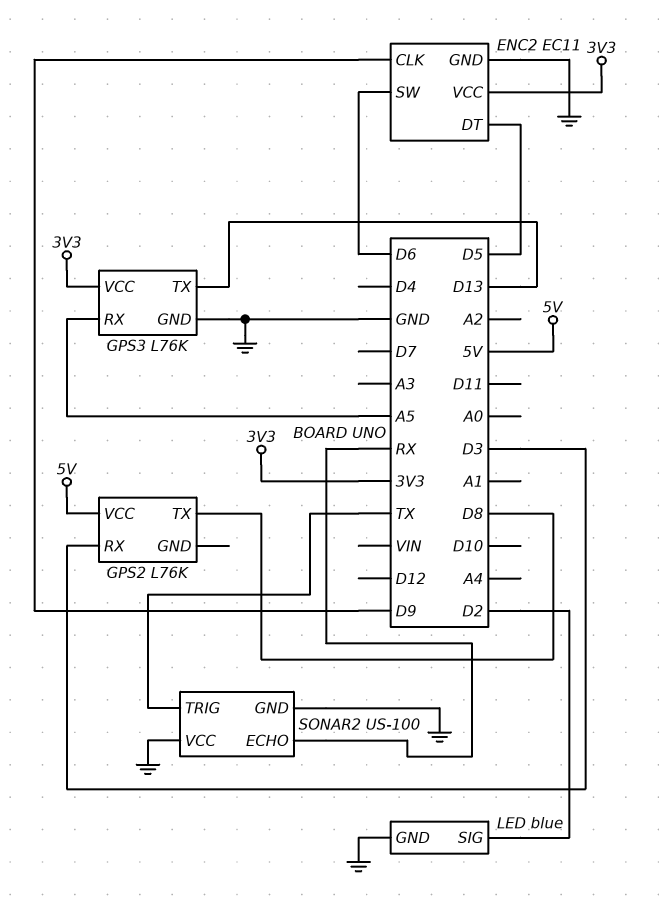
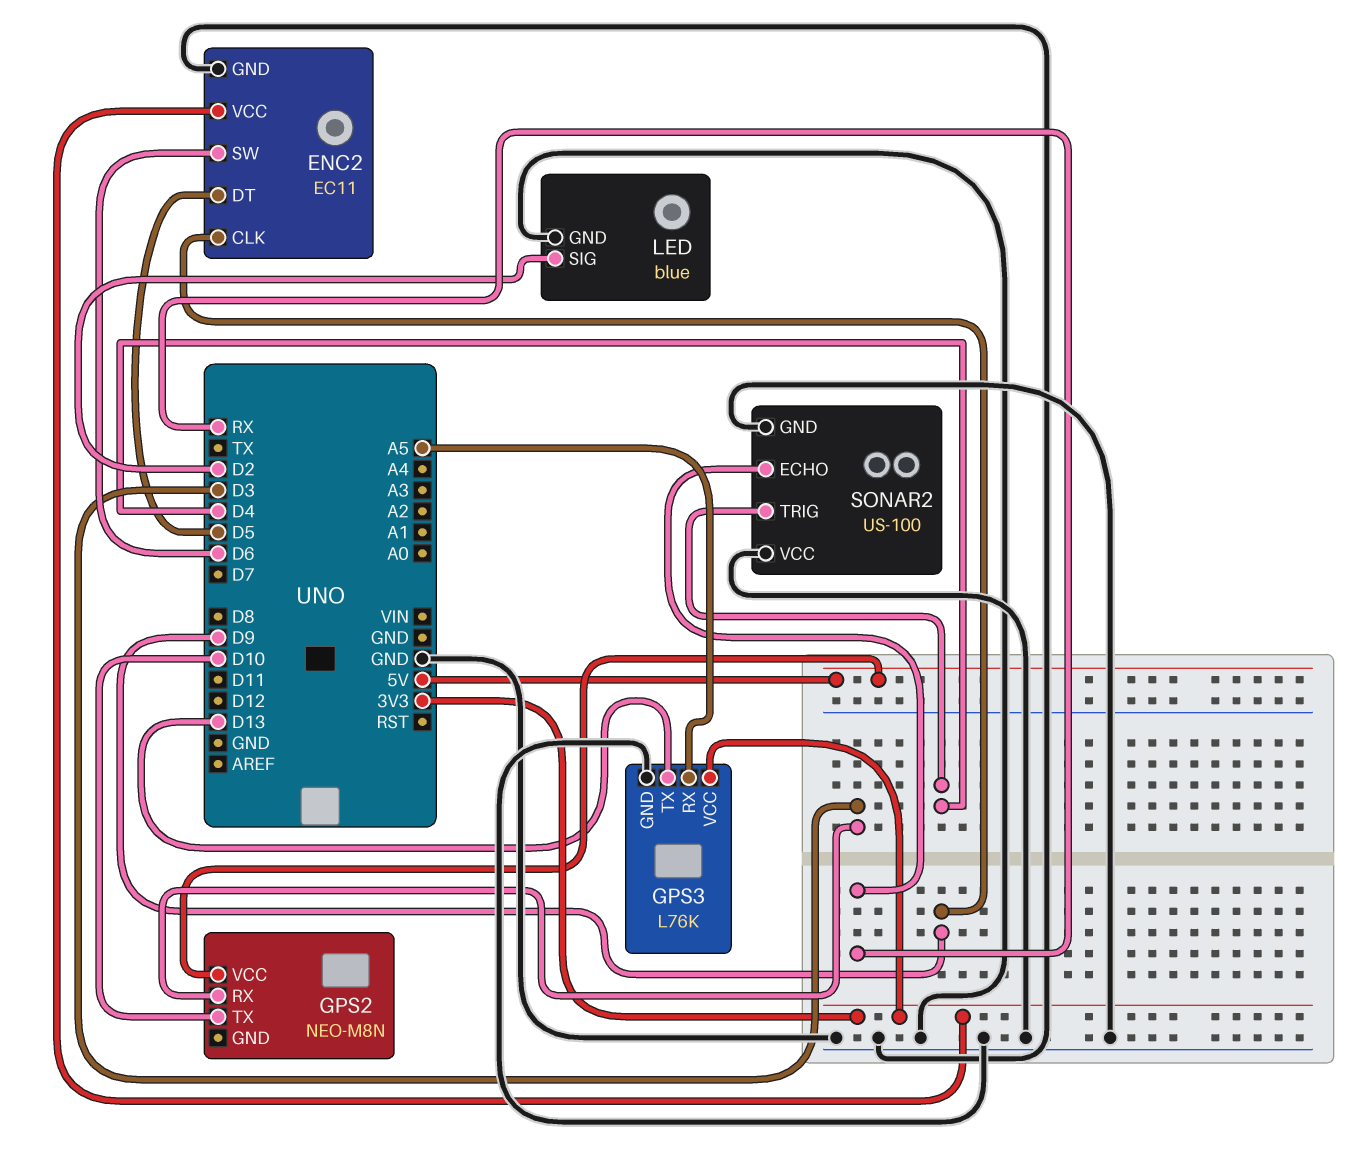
GPS2: L76K -> NEO-M8N
GPS2 pin TX: D8 -> D10
SONAR2 pin TRIG: TX -> D4

